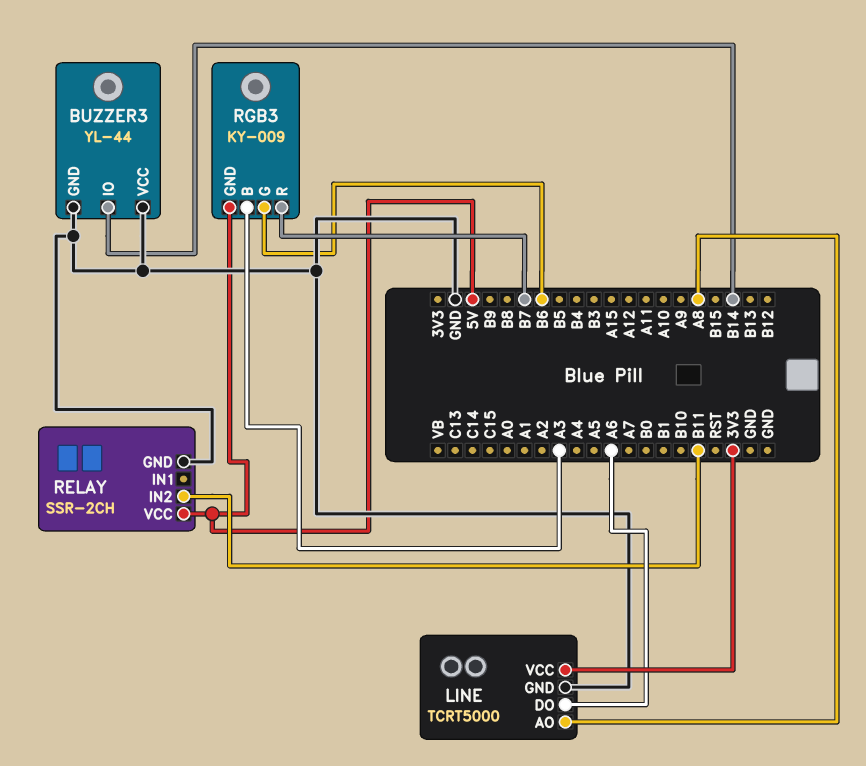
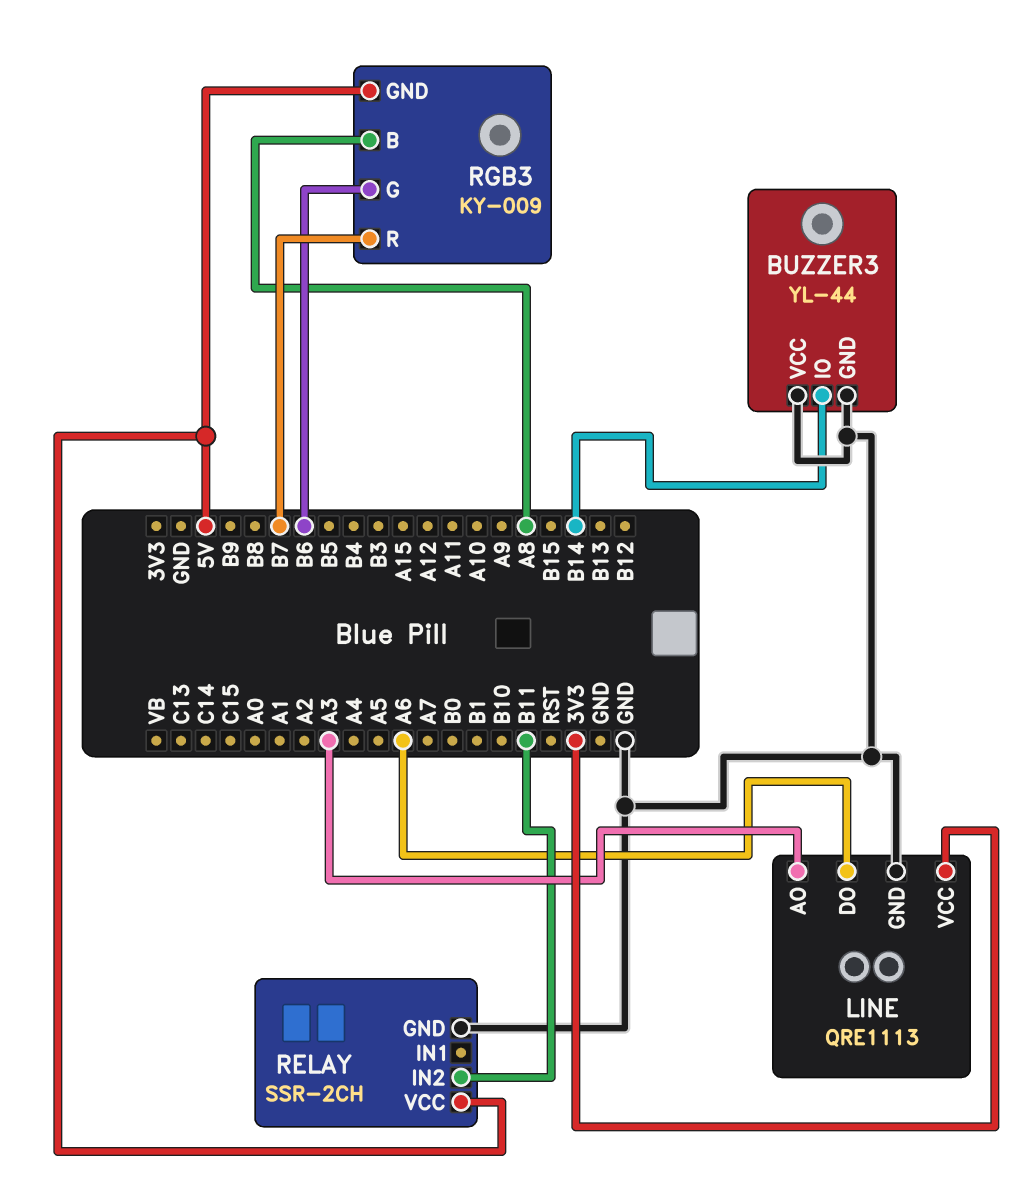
LINE: TCRT5000 -> QRE1113
LINE pin AO: A8 -> A3
RGB3 pin B: A3 -> A8

